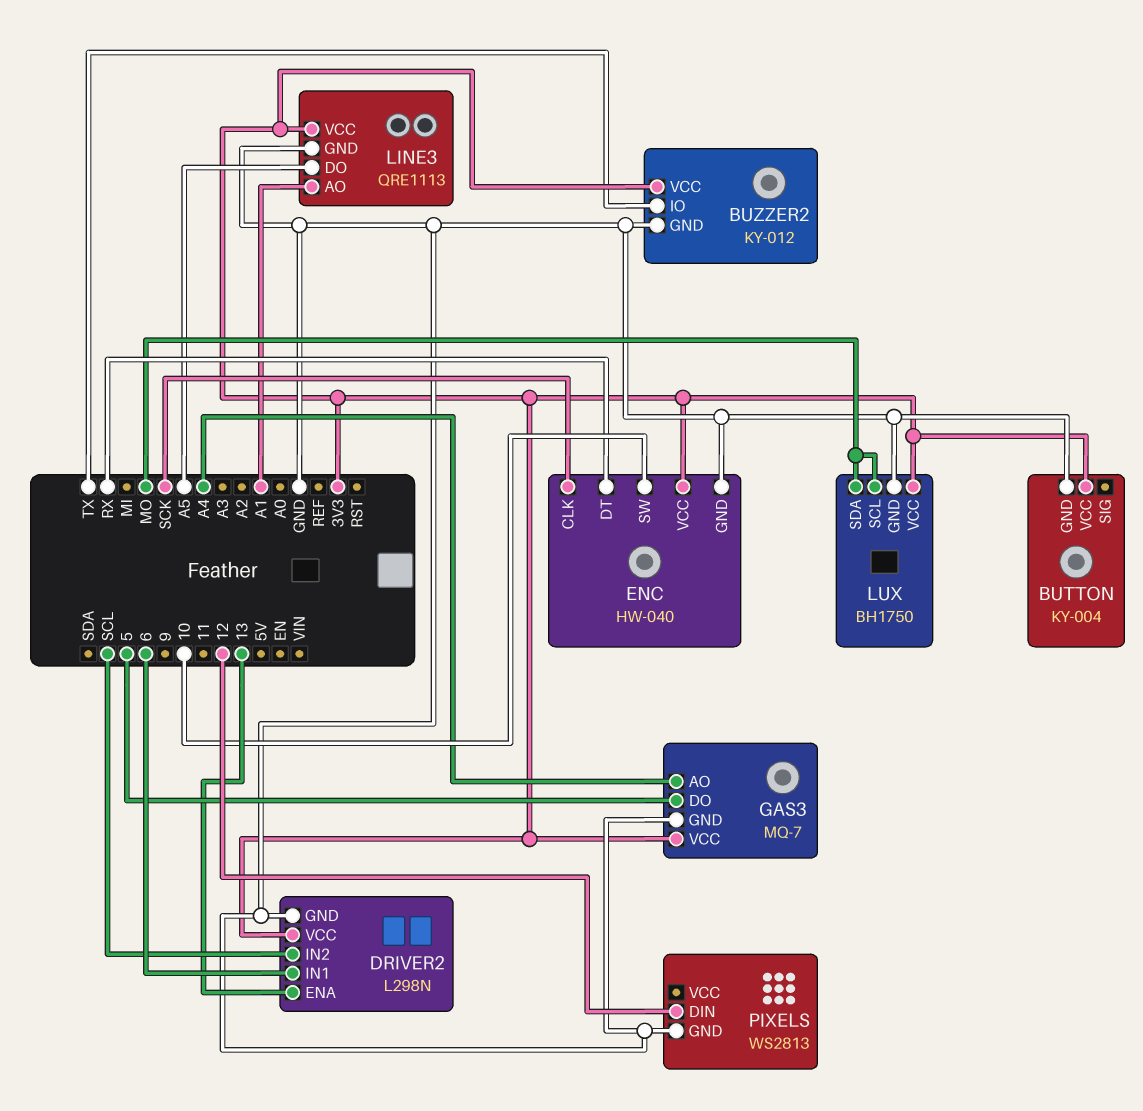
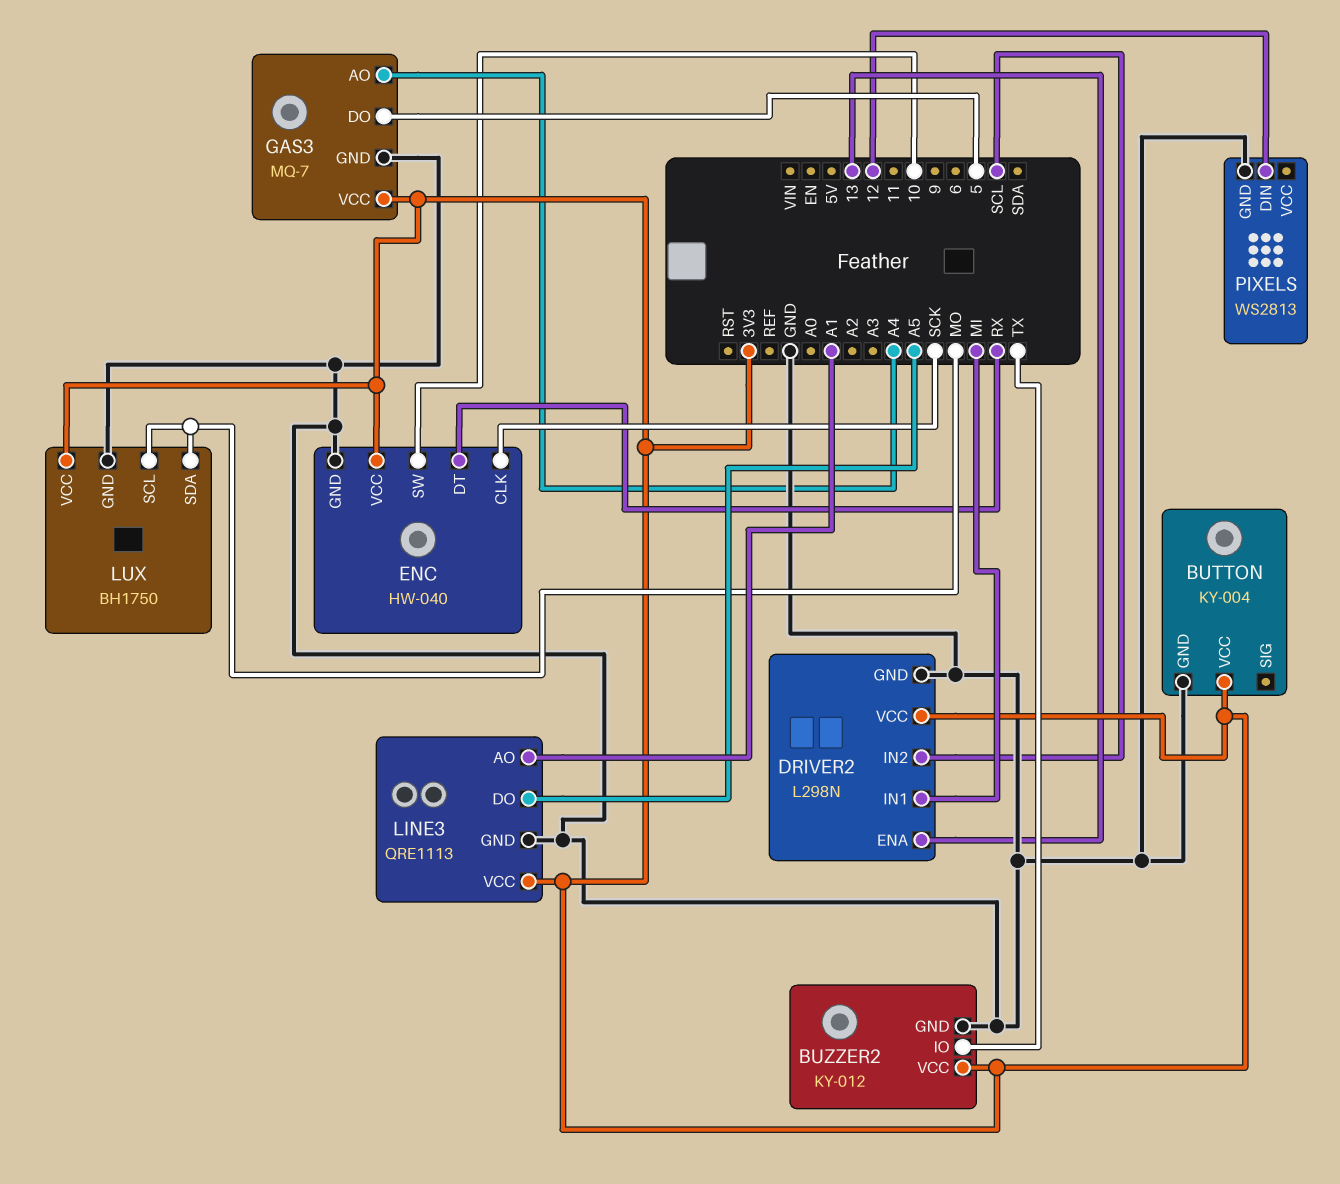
DRIVER2 pin IN1: 6 -> MI

